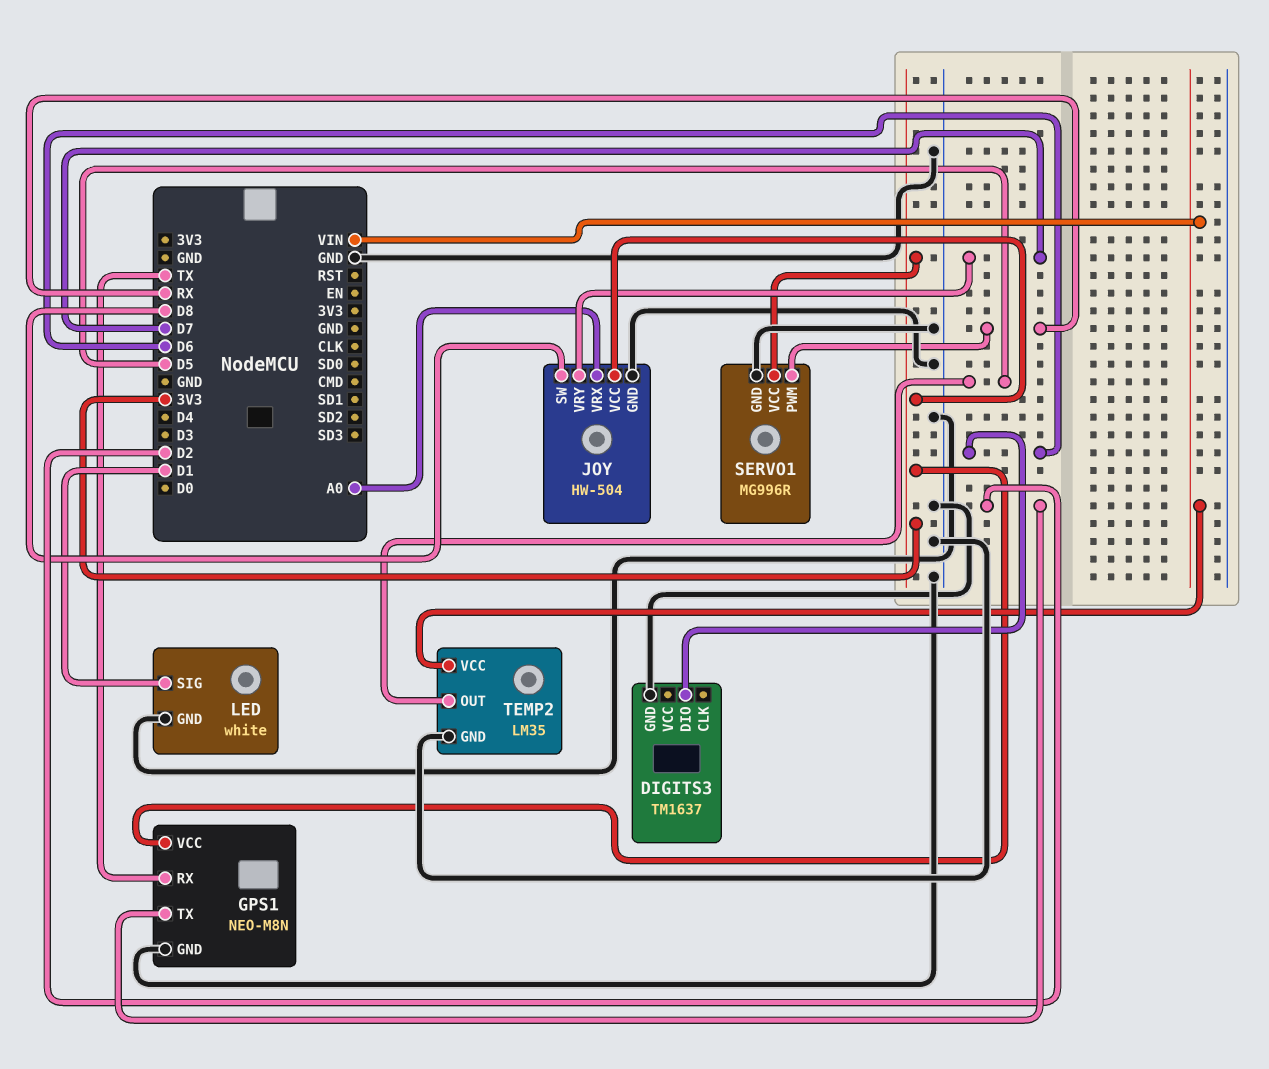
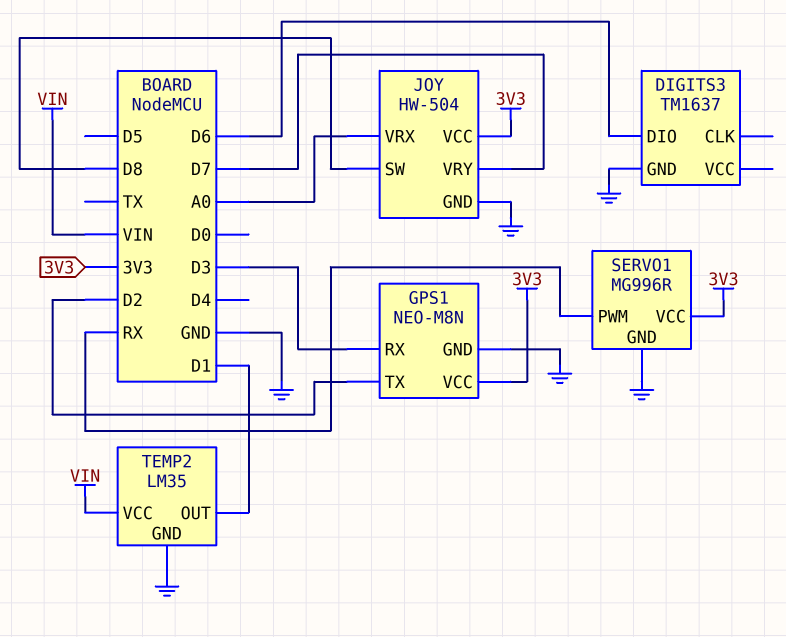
GPS1 pin RX: TX -> D3
LED: white -> none
LED pin GND: GND -> none
LED pin SIG: D1 -> none
TEMP2 pin OUT: D5 -> D1

